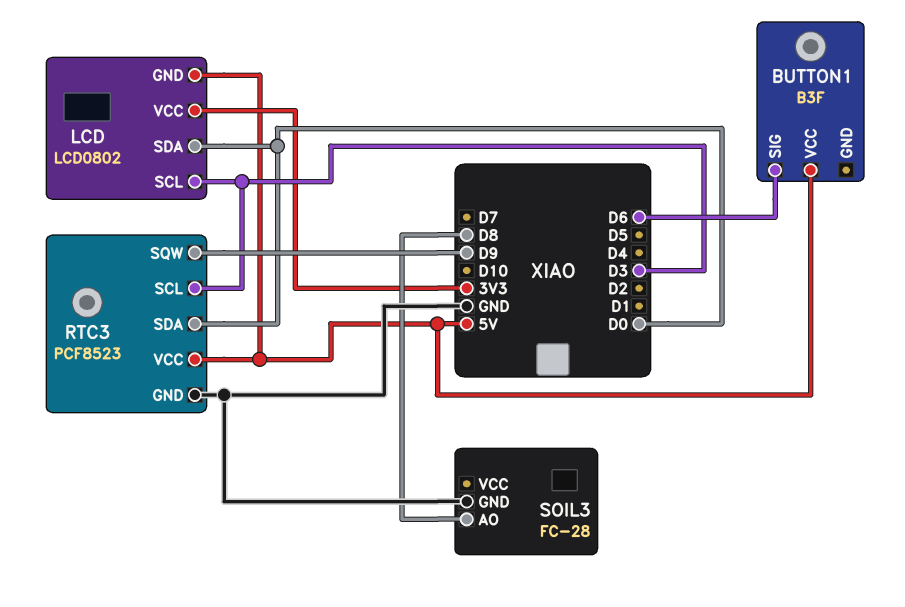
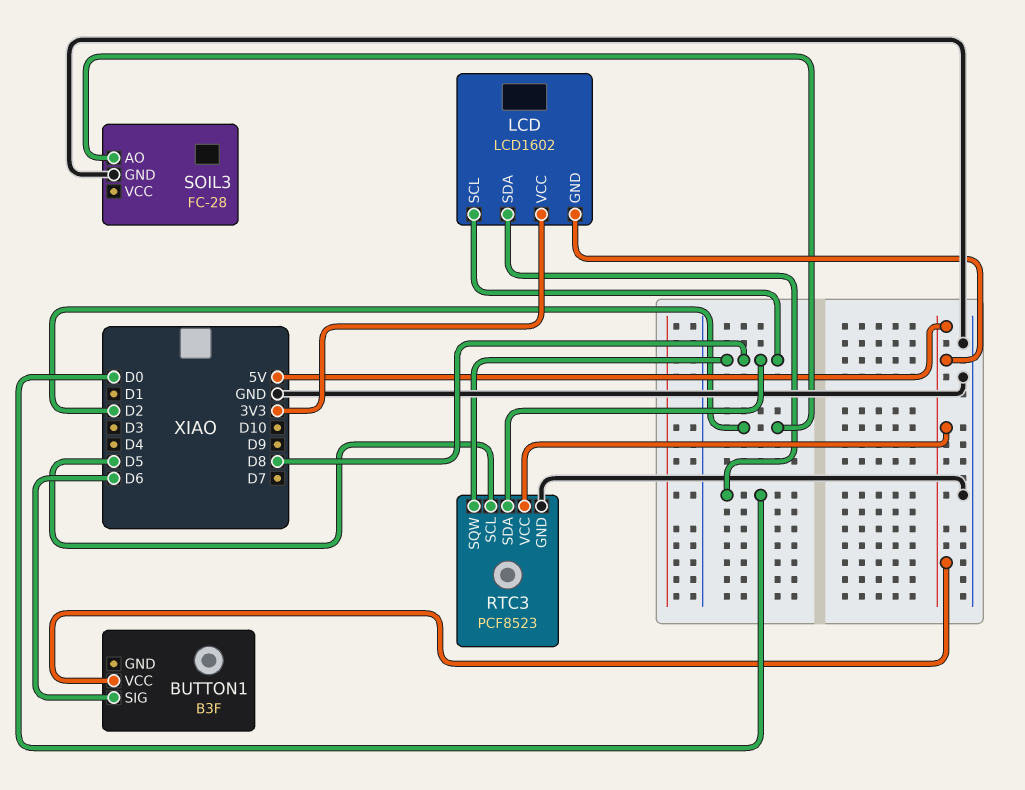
LCD: LCD0802 -> LCD1602
LCD pin SCL: D3 -> D8
RTC3 pin SCL: D3 -> D5
RTC3 pin SDA: D0 -> D8
RTC3 pin SQW: D9 -> D8
SOIL3 pin AO: D8 -> D2

